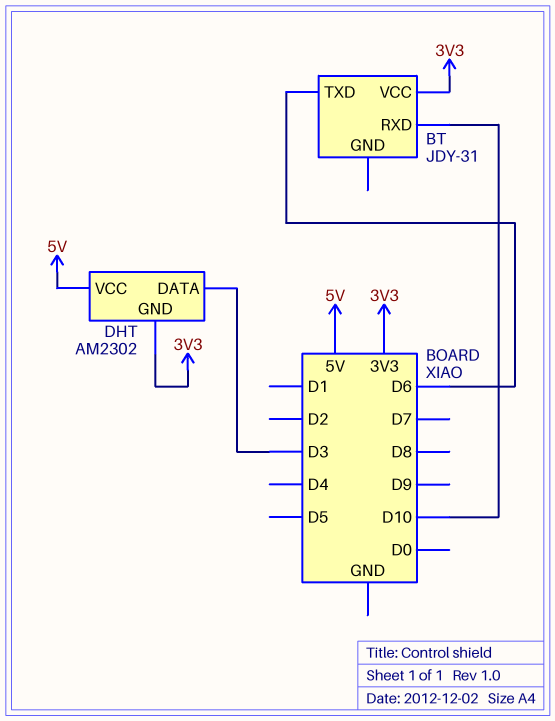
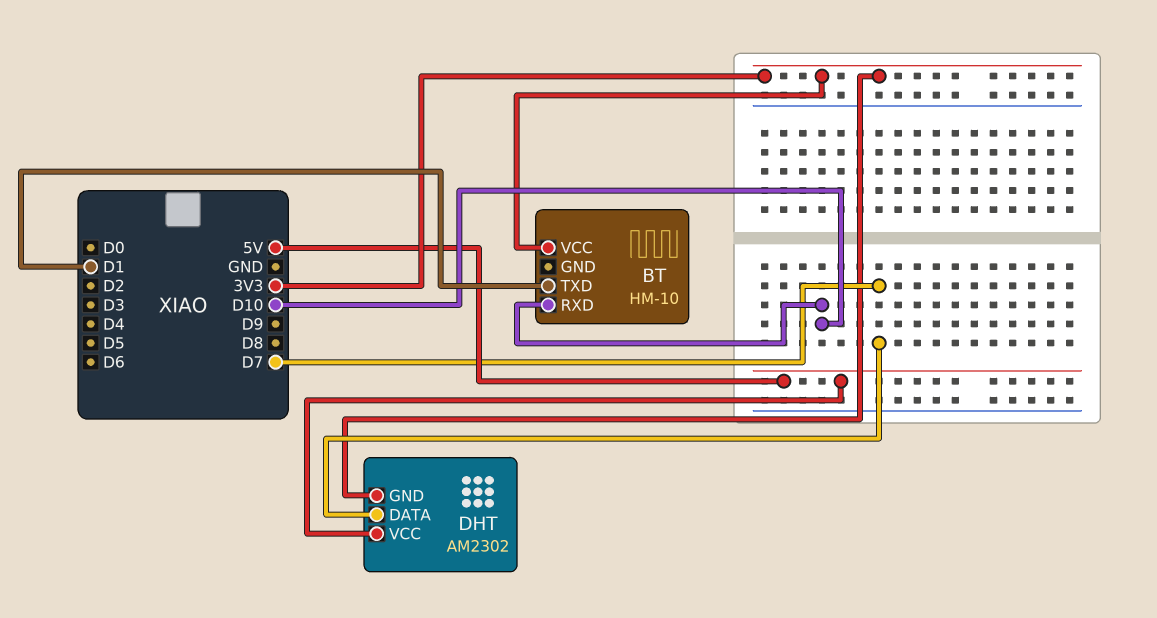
BT: JDY-31 -> HM-10
BT pin TXD: D6 -> D1
DHT pin DATA: D3 -> D7

